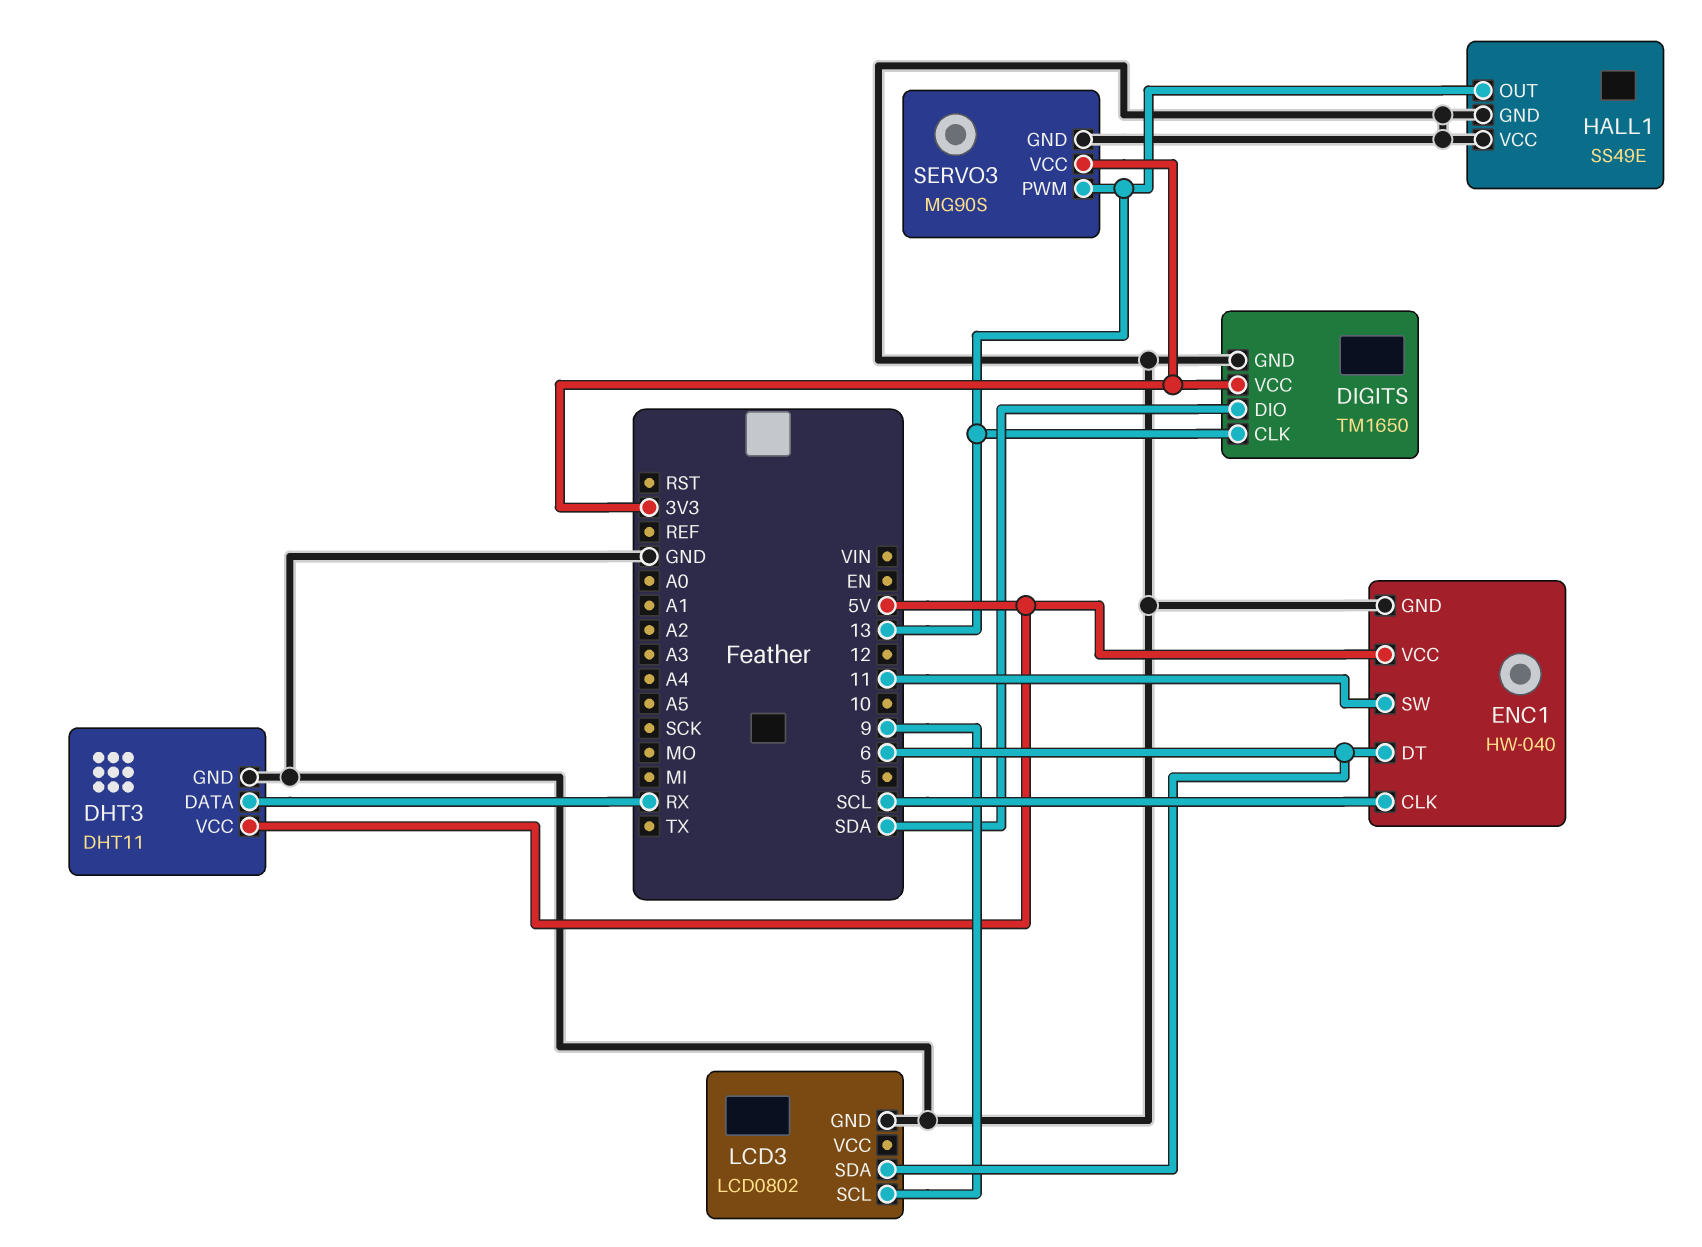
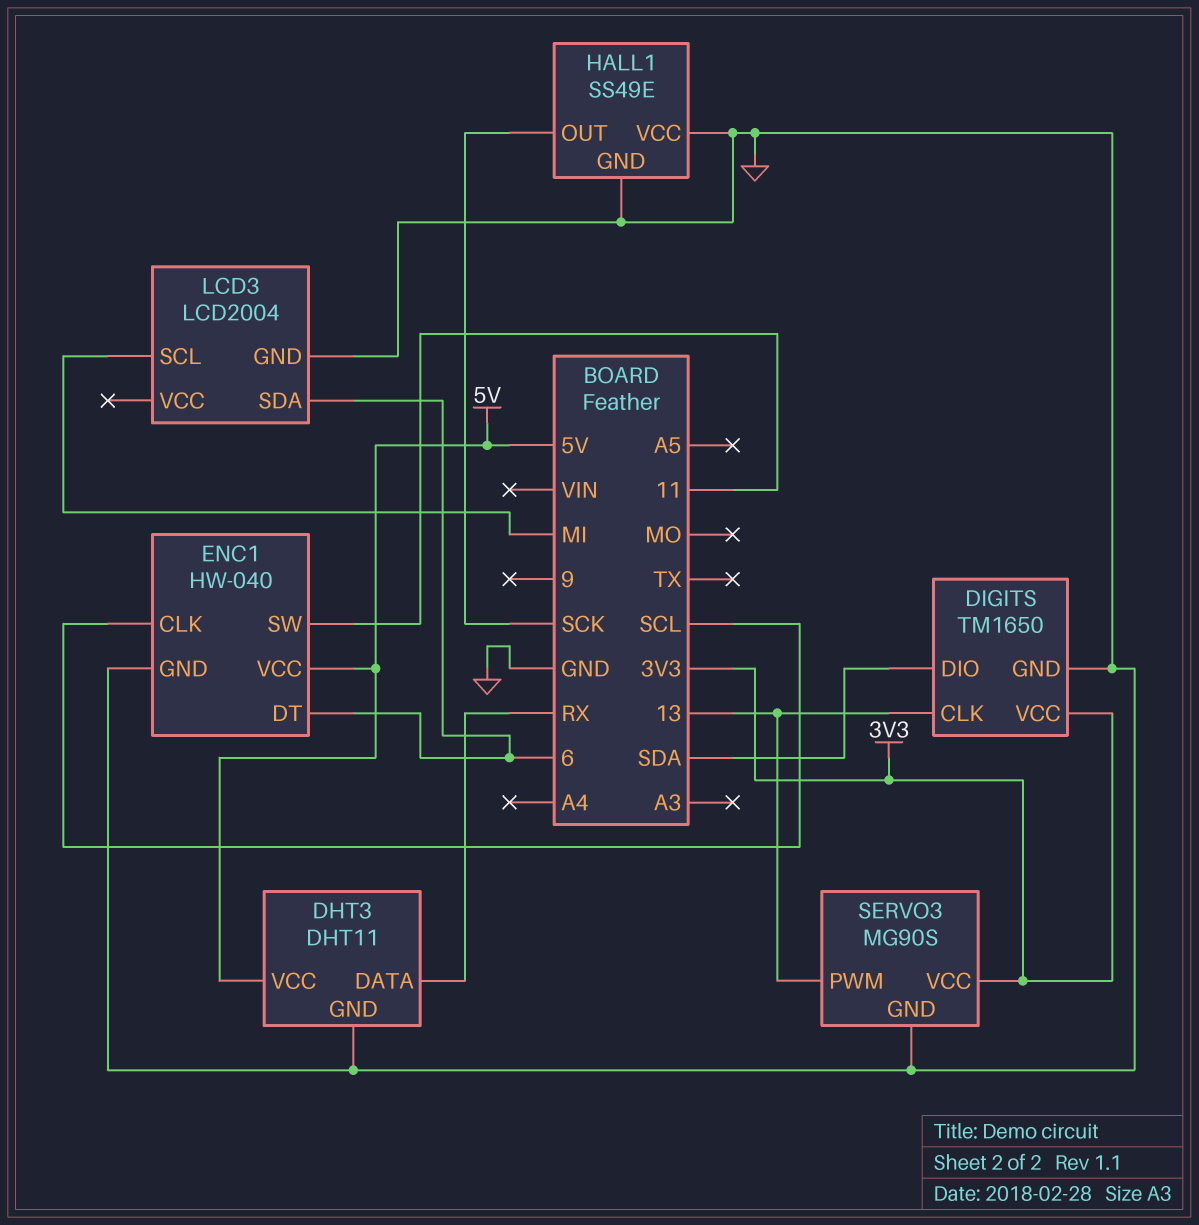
HALL1 pin OUT: 13 -> SCK
LCD3: LCD0802 -> LCD2004
LCD3 pin SCL: 9 -> MI

